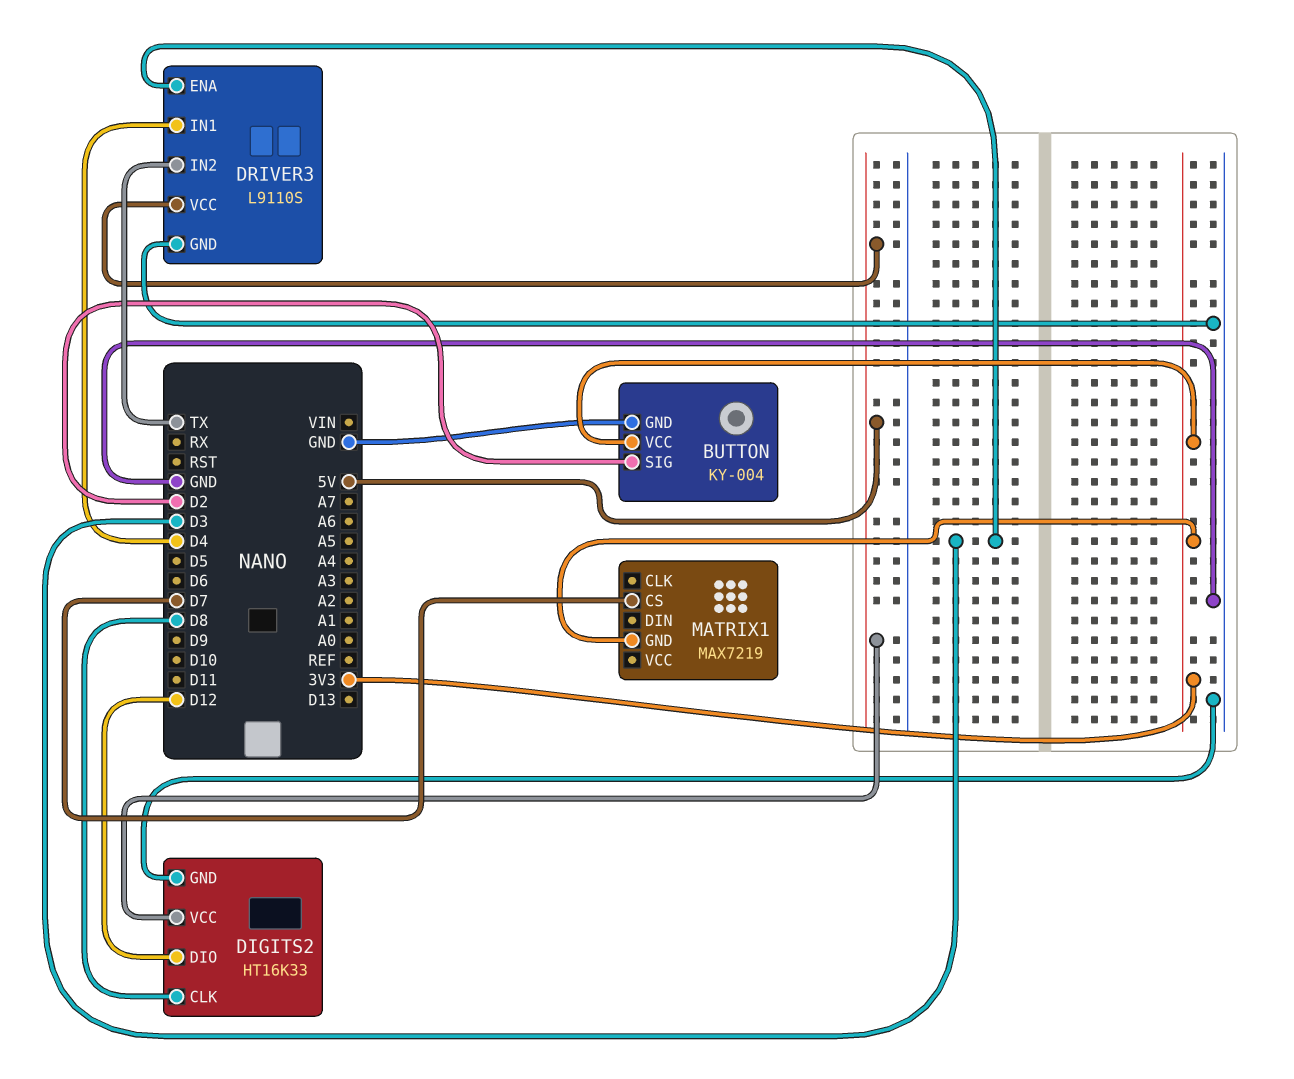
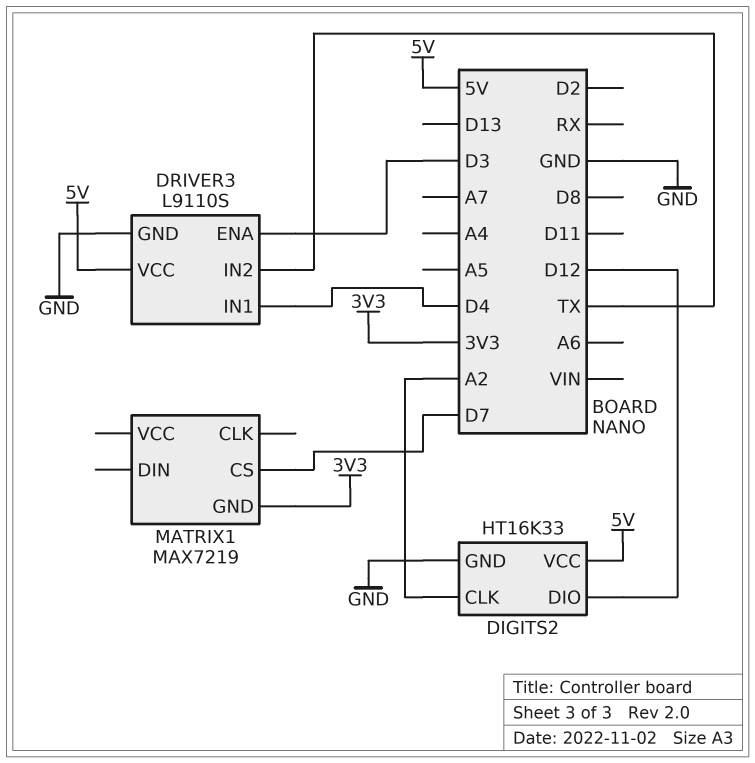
BUTTON: KY-004 -> none
BUTTON pin GND: GND -> none
BUTTON pin SIG: D2 -> none
BUTTON pin VCC: 3V3 -> none
DIGITS2 pin CLK: D8 -> A2

